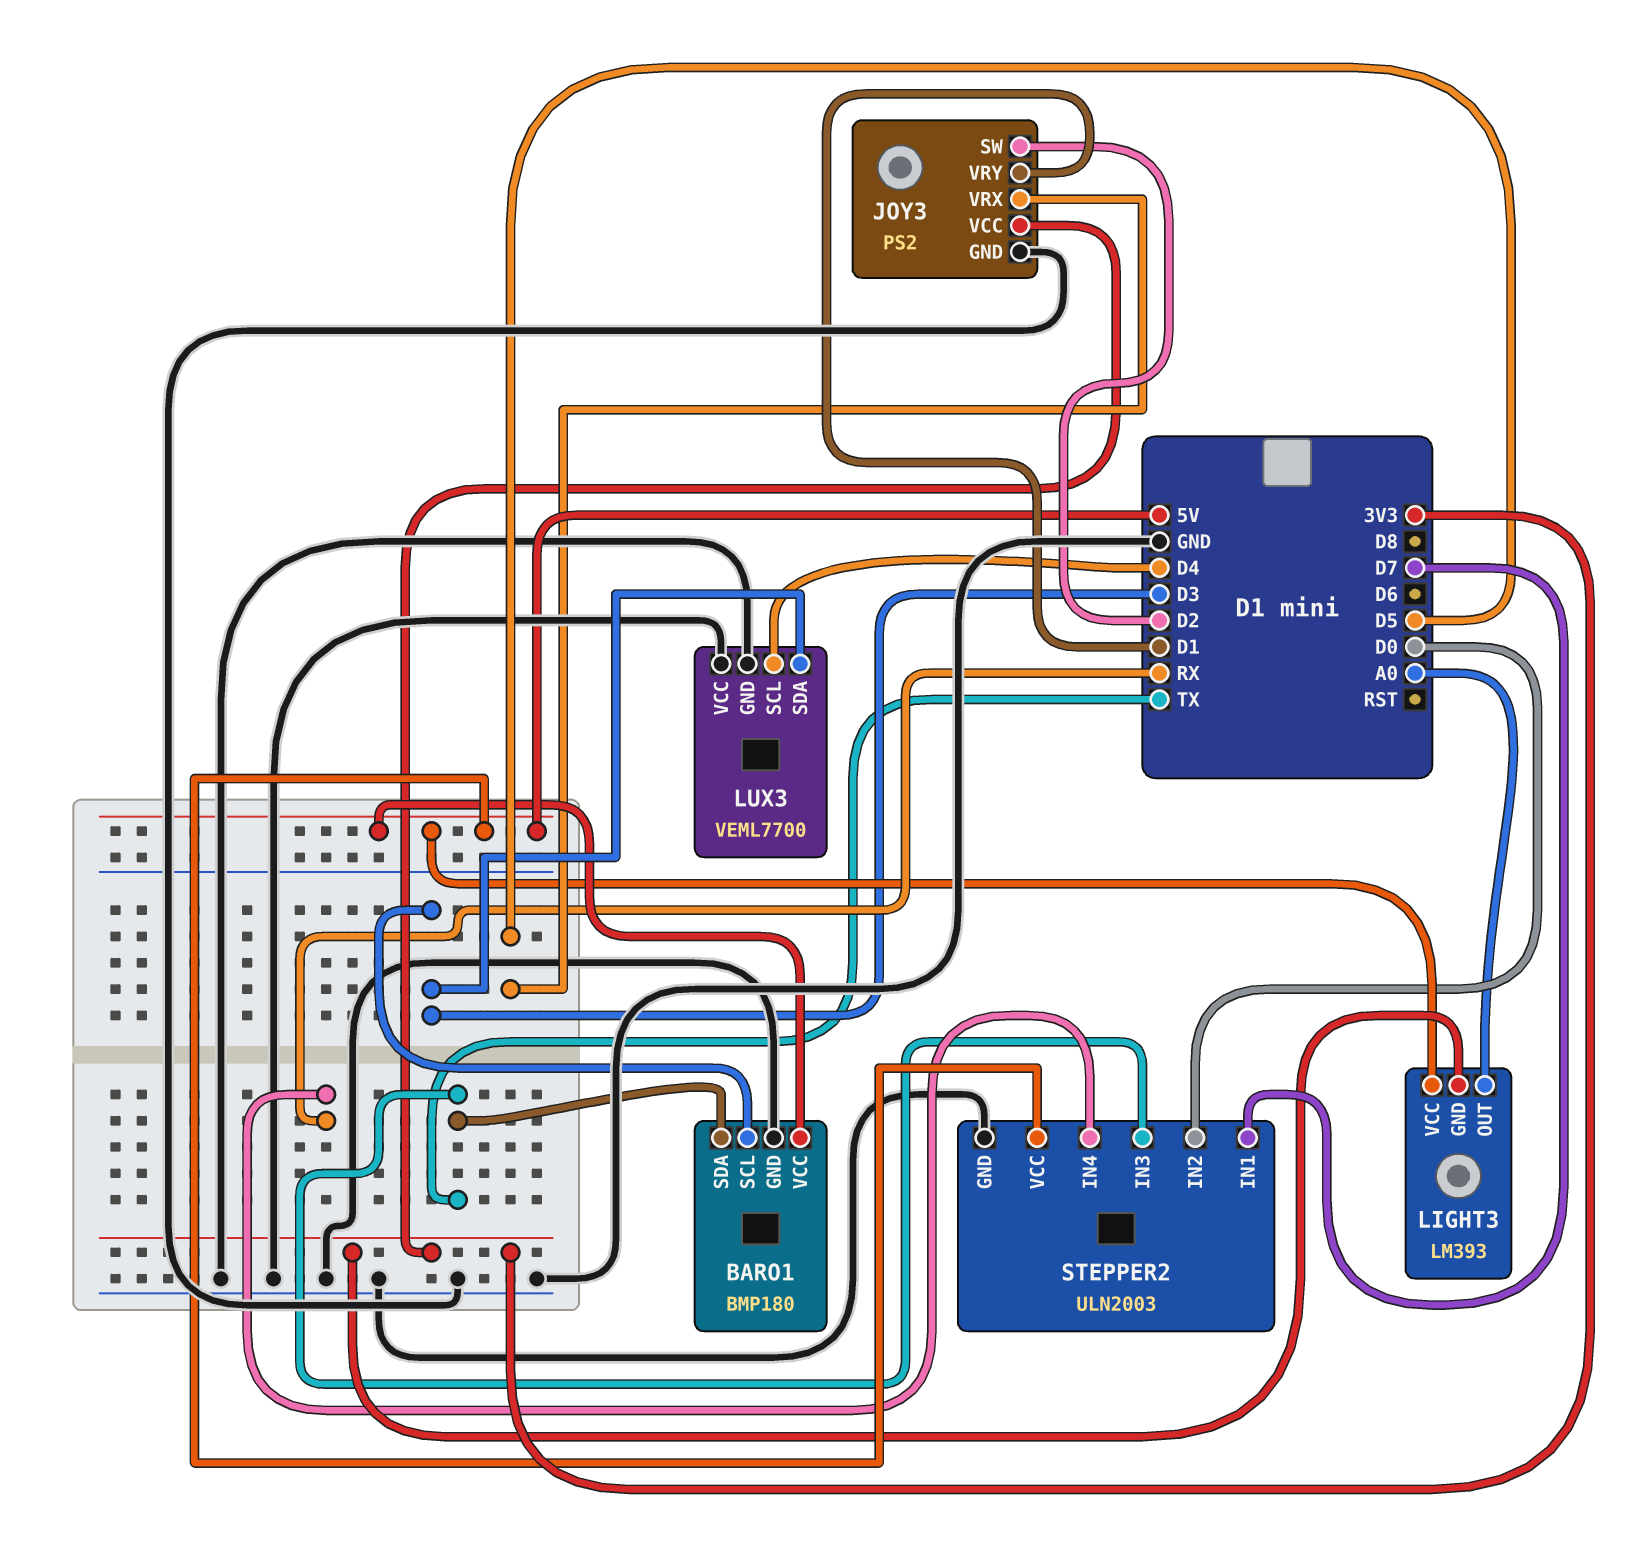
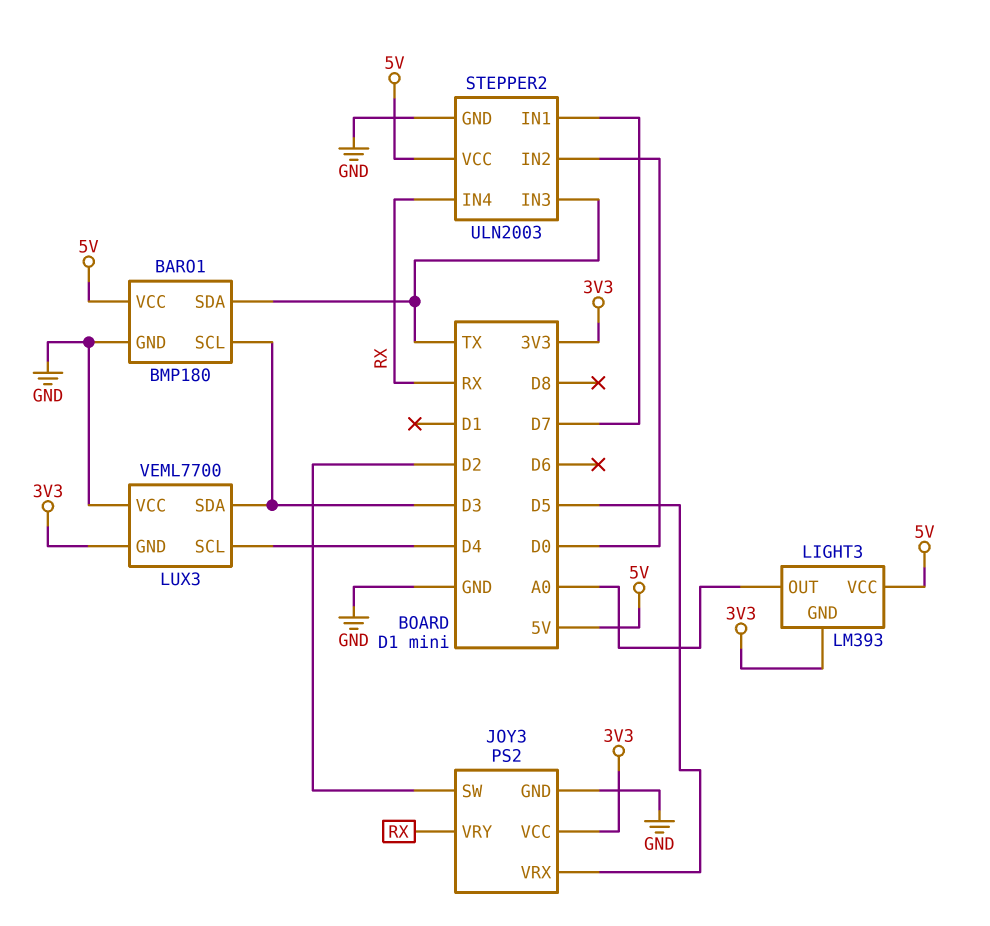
JOY3 pin VRY: D1 -> RX
LUX3 pin GND: GND -> 3V3

